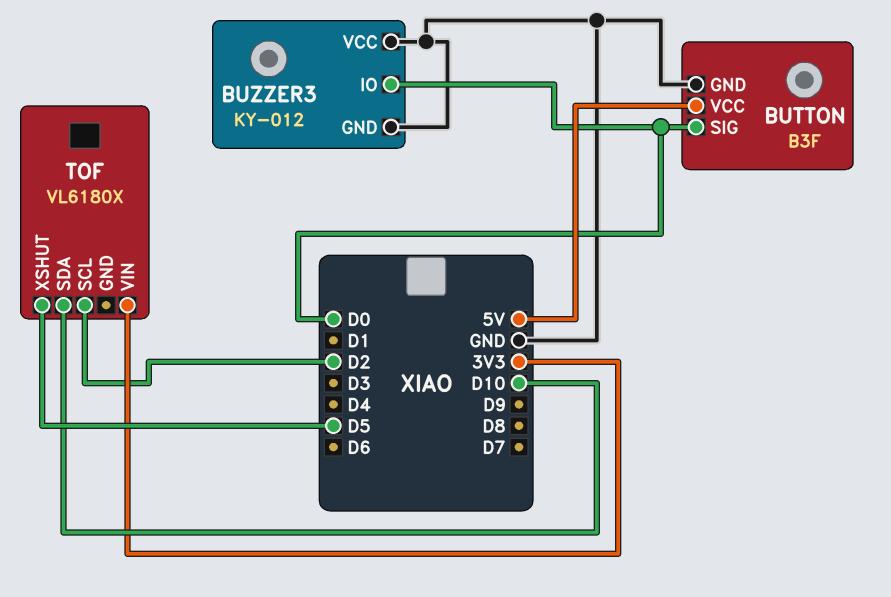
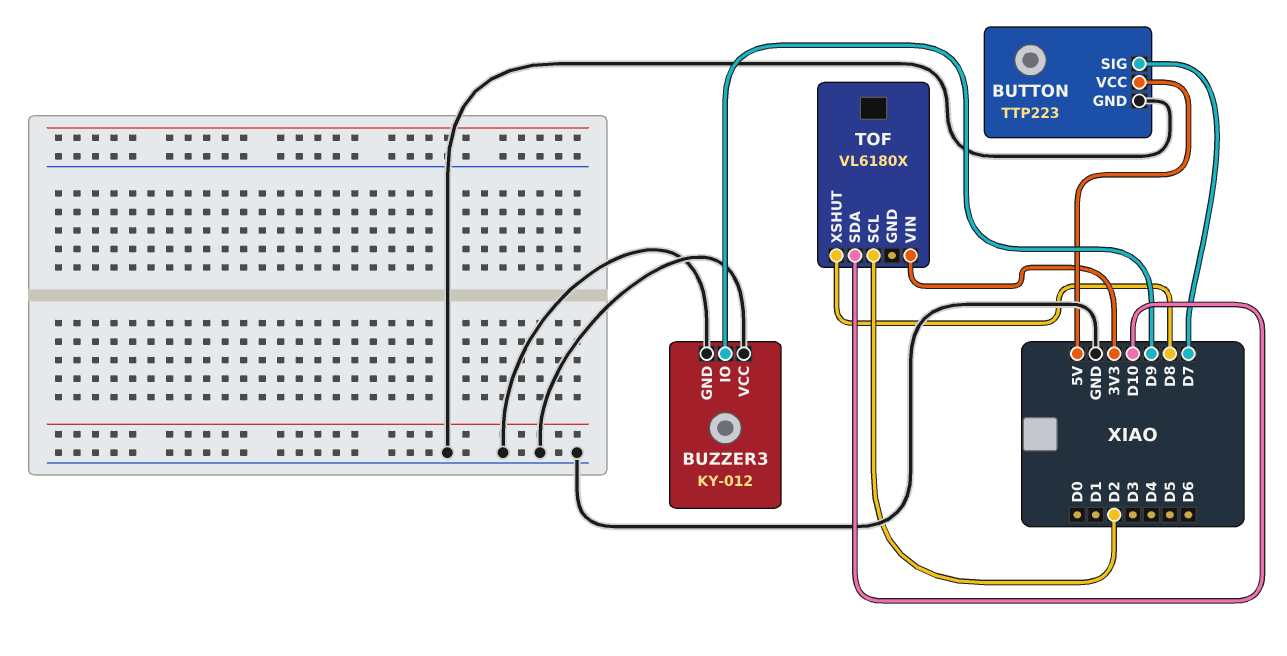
BUTTON: B3F -> TTP223
BUTTON pin SIG: D0 -> D7
BUZZER3 pin IO: D0 -> D9
TOF pin XSHUT: D5 -> D8

